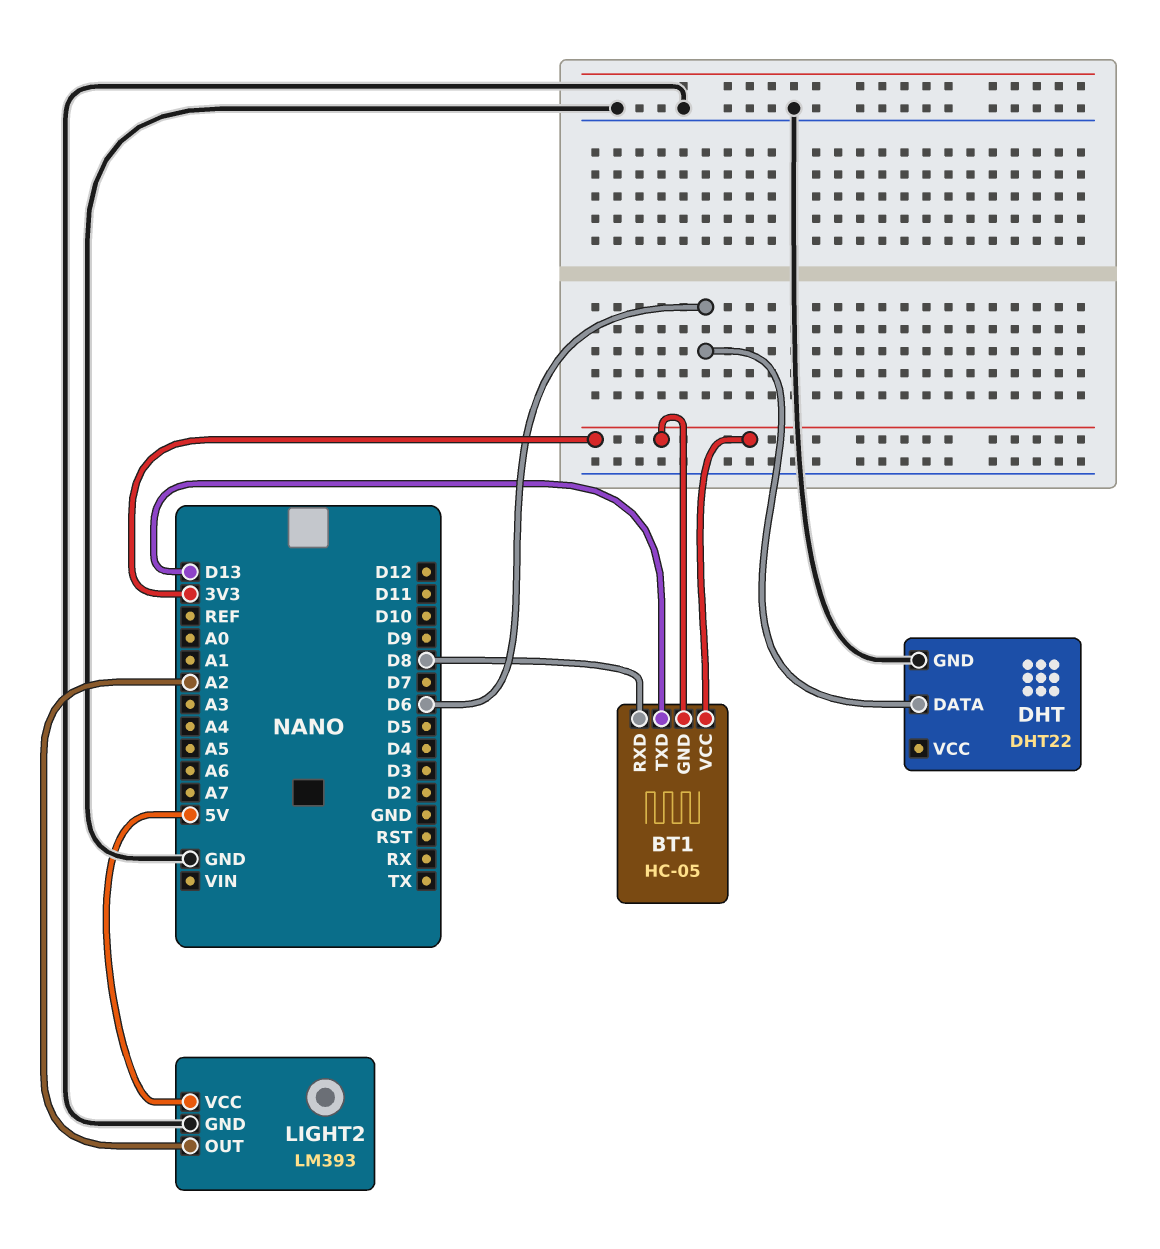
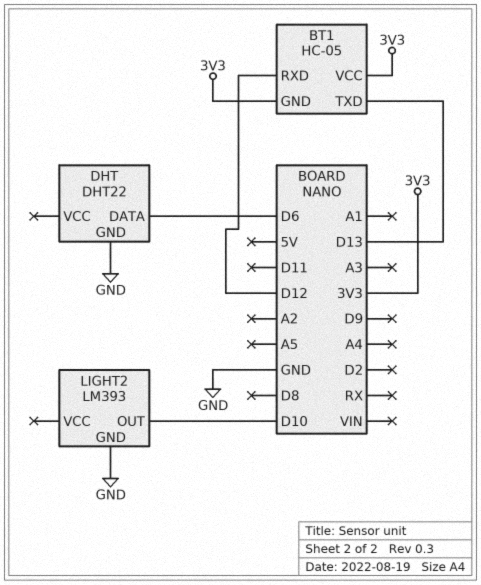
BT1 pin RXD: D8 -> D12
LIGHT2 pin OUT: A2 -> D10
LIGHT2 pin VCC: 5V -> none

